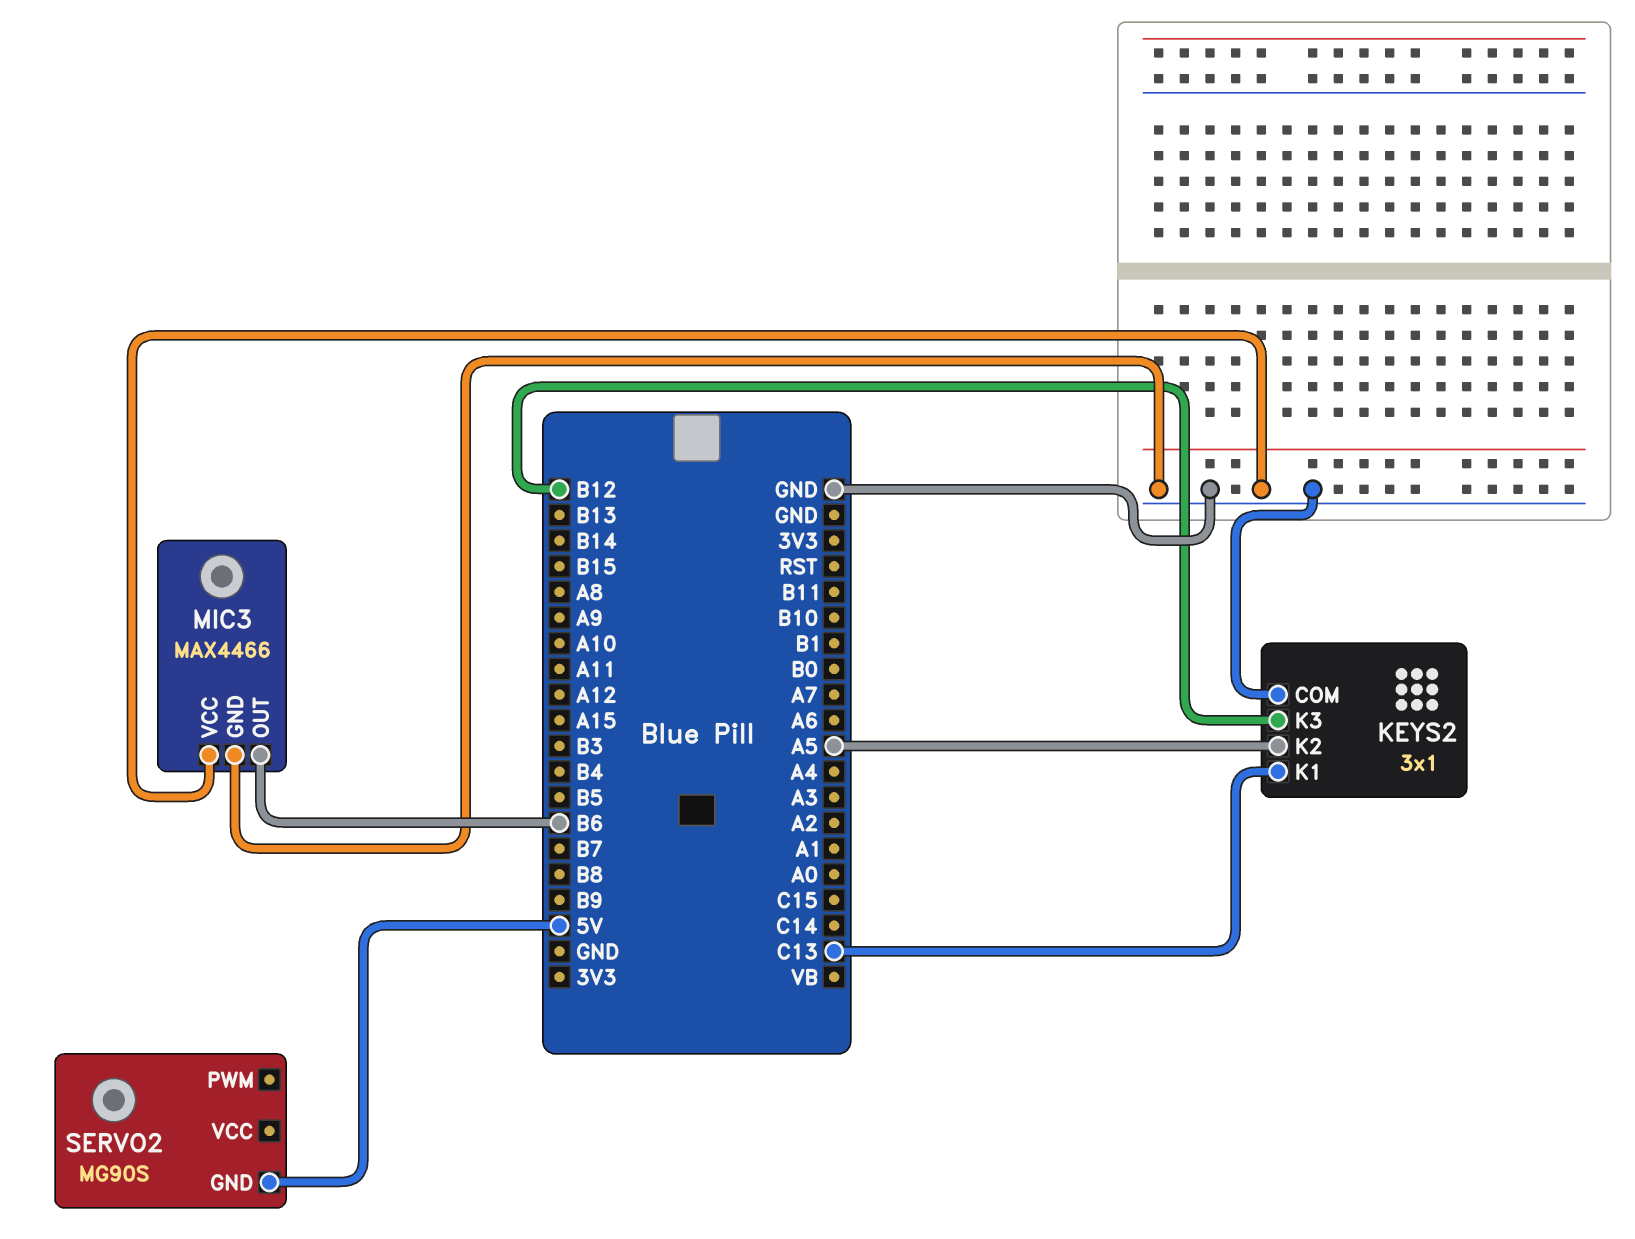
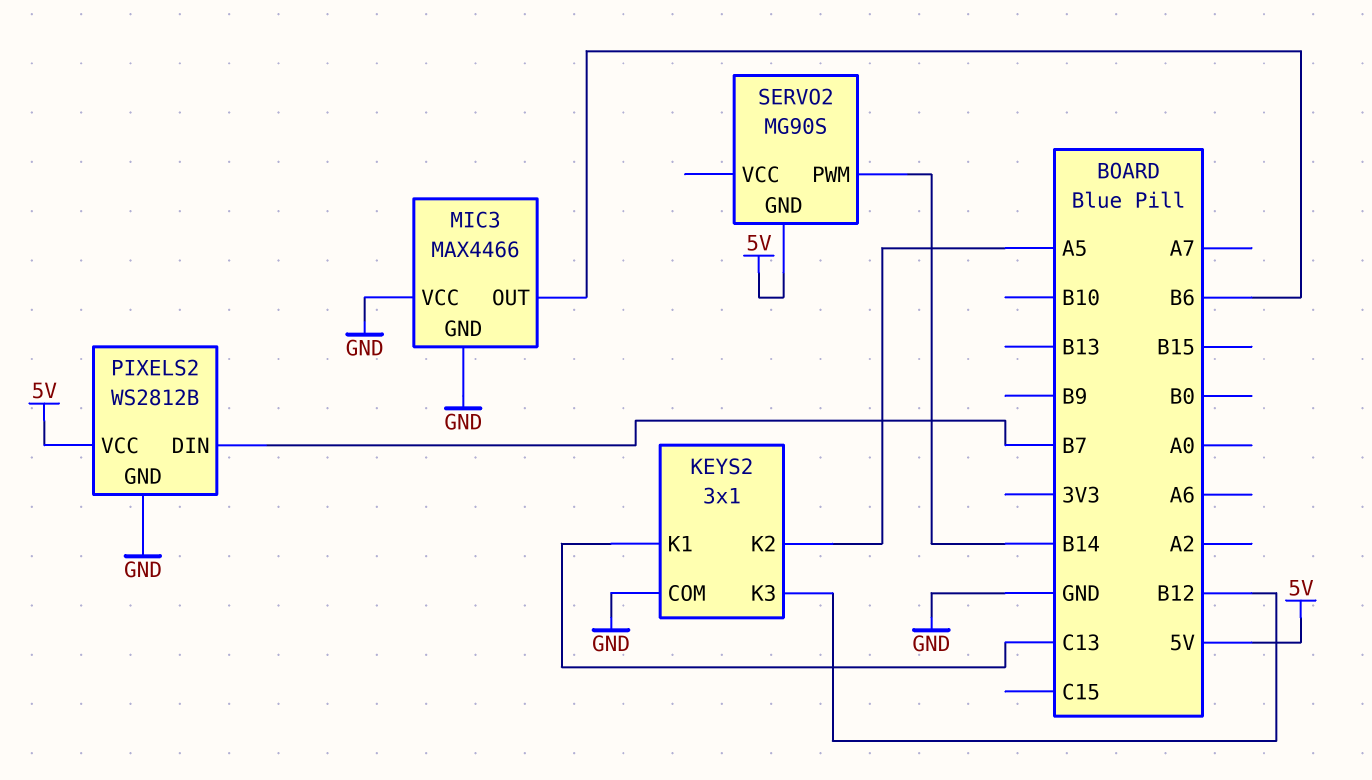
PIXELS2: none -> WS2812B
PIXELS2 pin DIN: none -> B7
PIXELS2 pin GND: none -> GND
PIXELS2 pin VCC: none -> 5V
SERVO2 pin PWM: none -> B14

